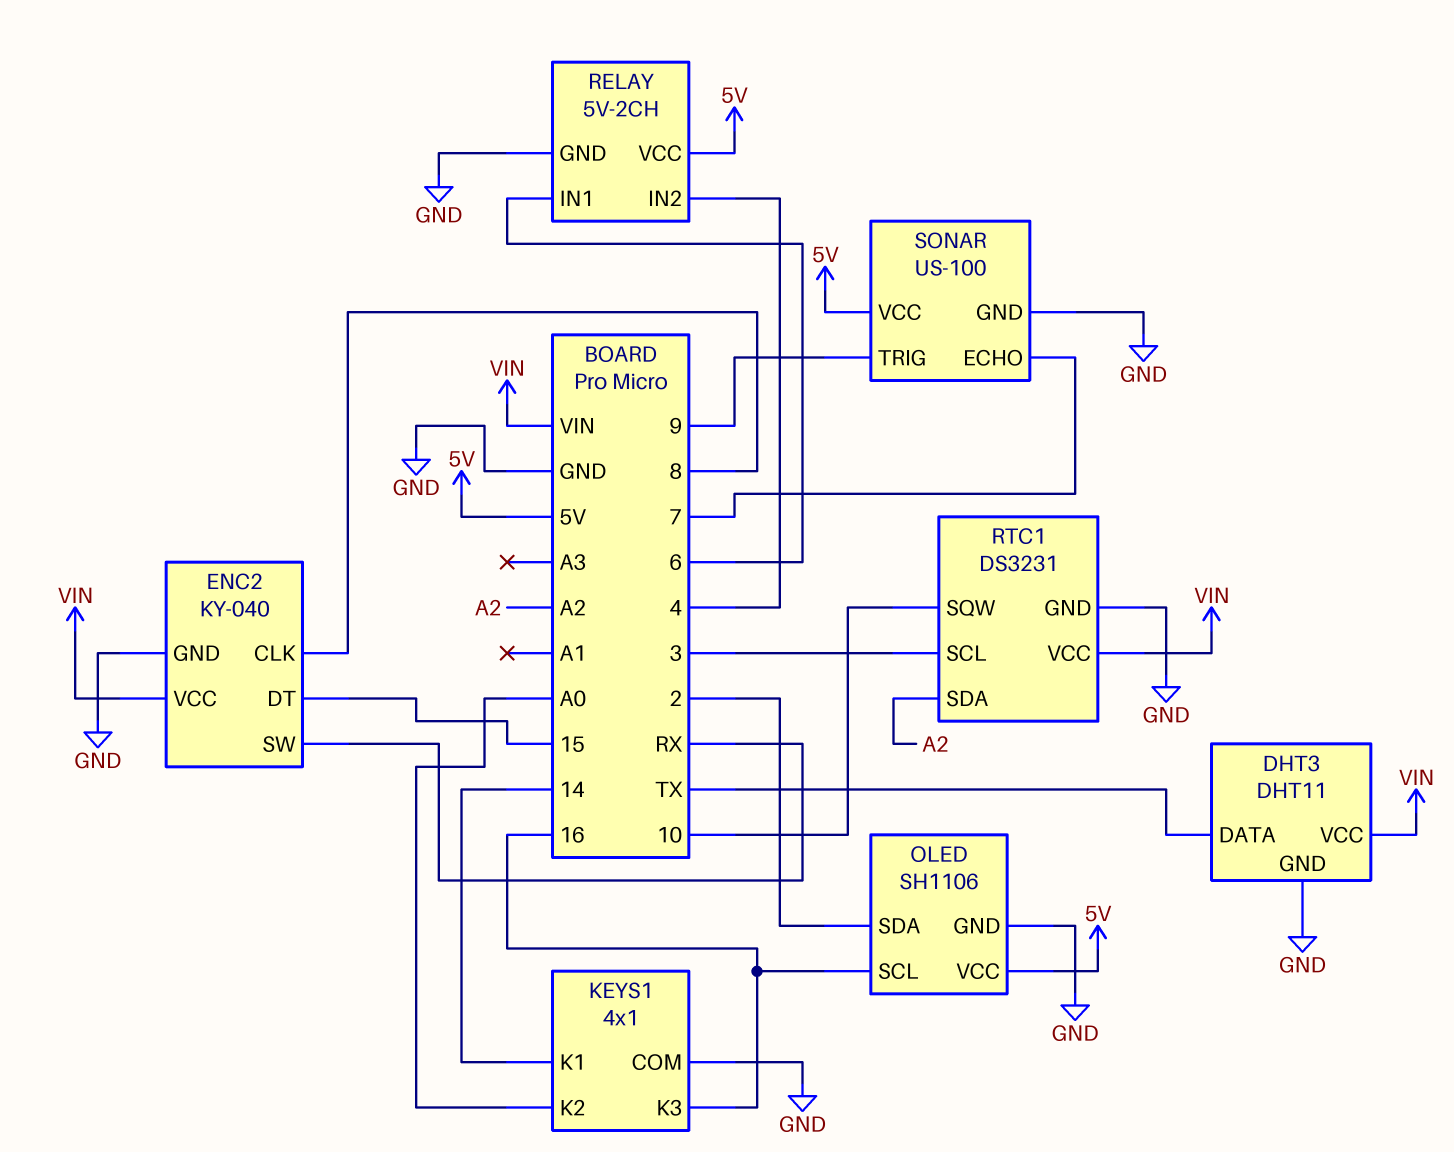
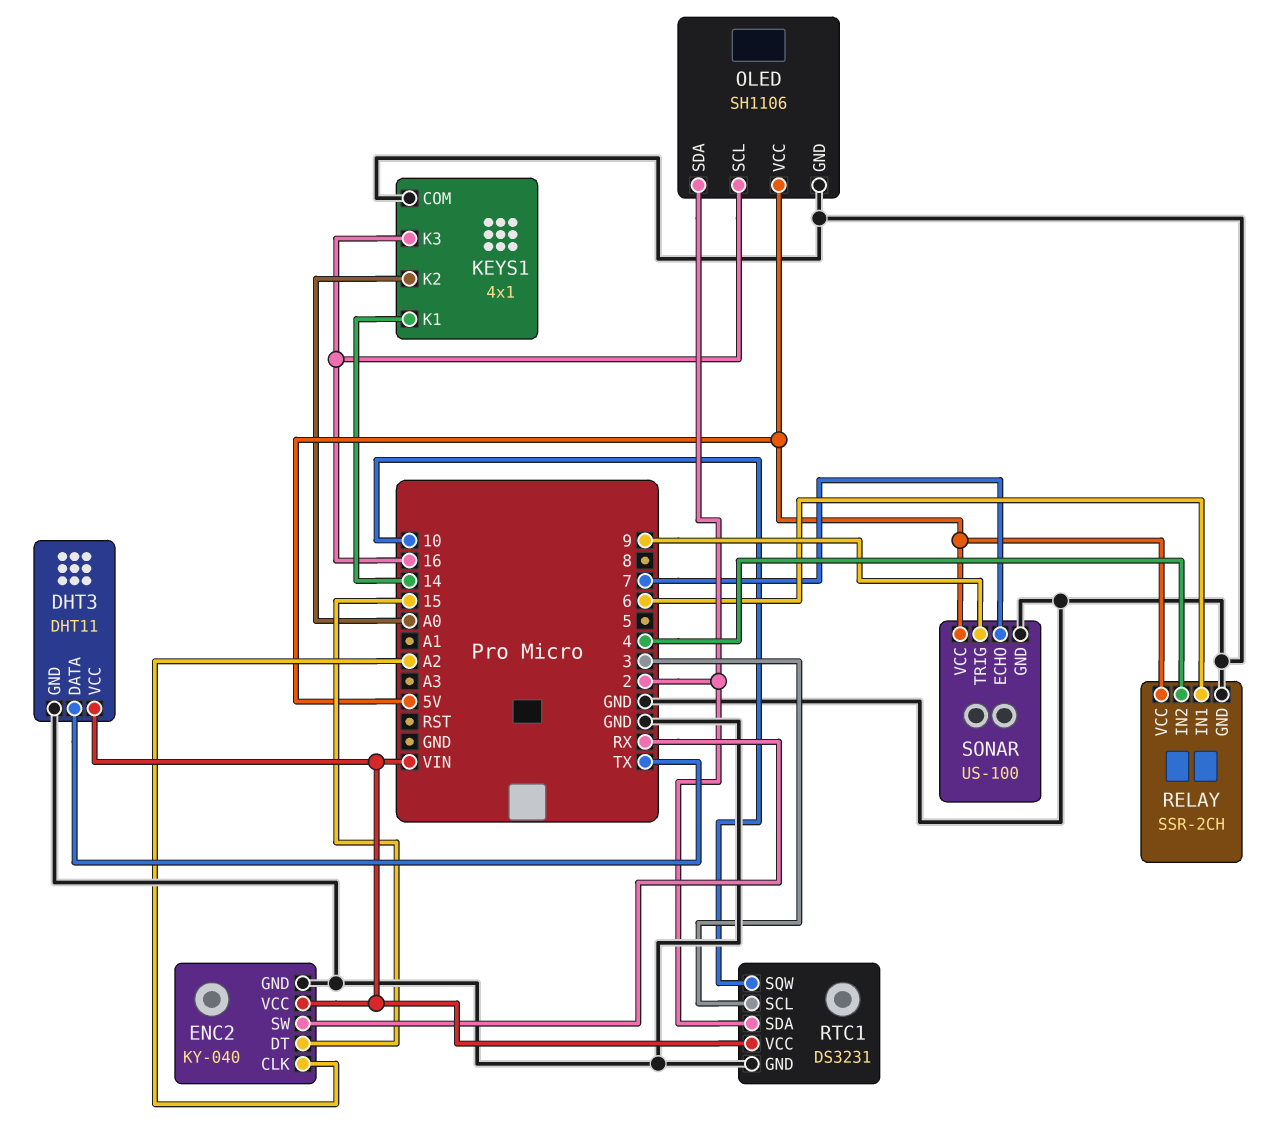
ENC2 pin CLK: 8 -> A2
RELAY: 5V-2CH -> SSR-2CH
RTC1 pin SDA: A2 -> 2

